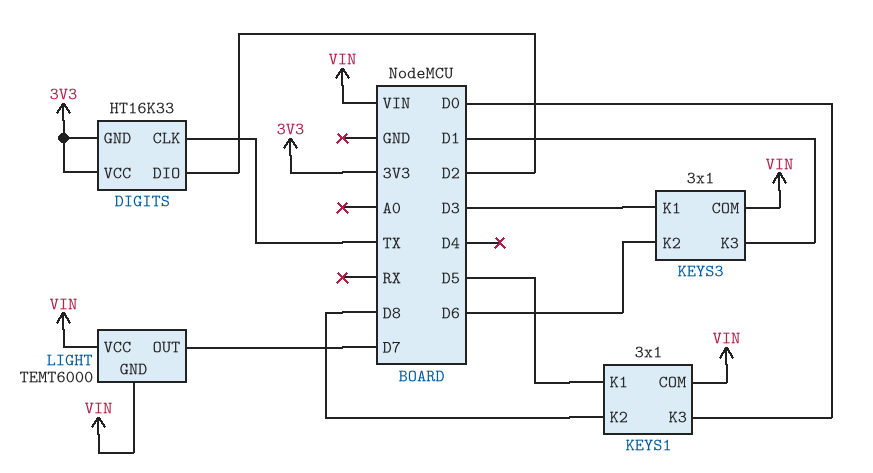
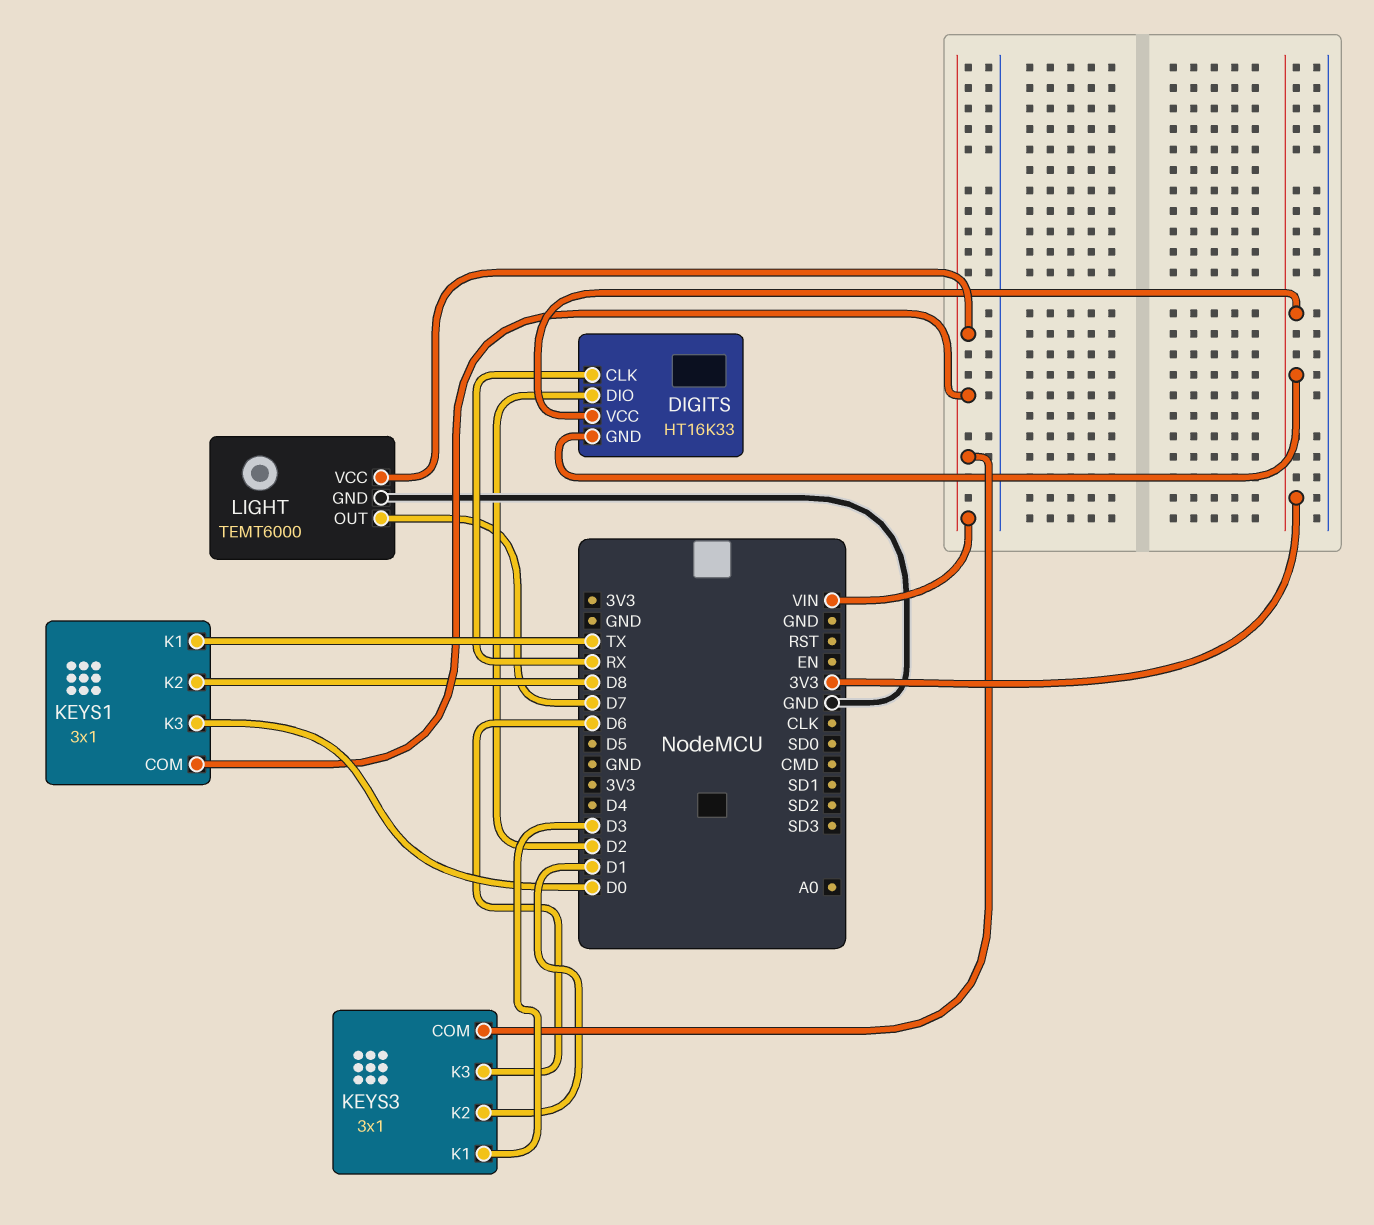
DIGITS pin CLK: TX -> RX
KEYS1 pin K1: D5 -> TX
KEYS3 pin K2: D6 -> D1
KEYS3 pin K3: D1 -> D6
LIGHT pin GND: VIN -> GND

